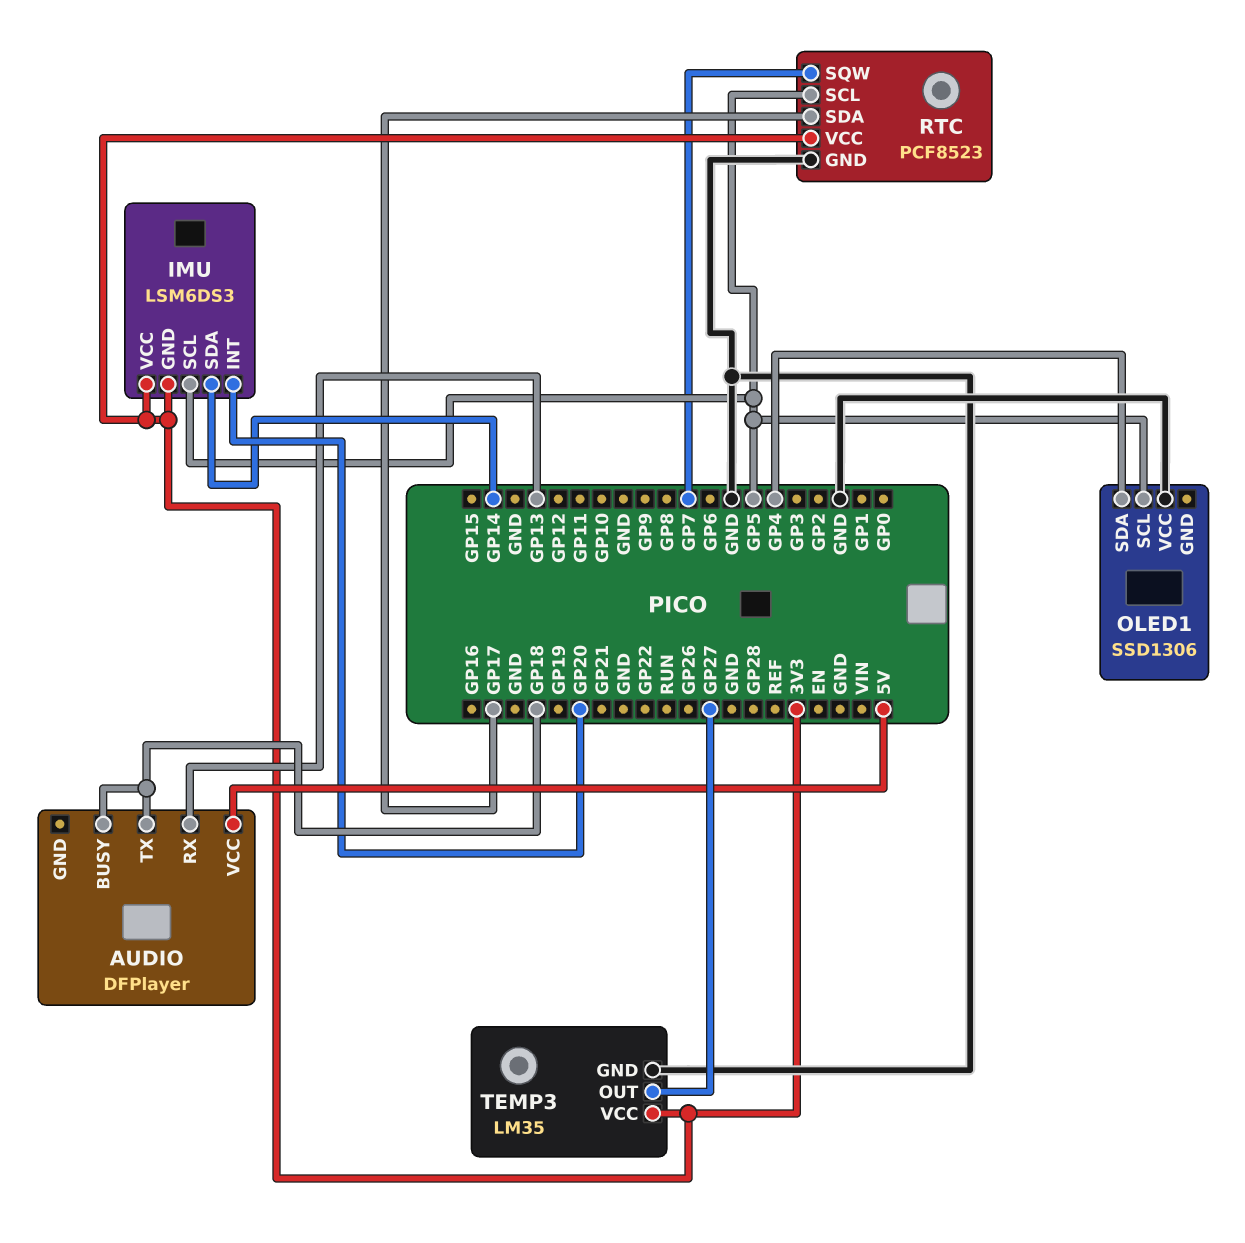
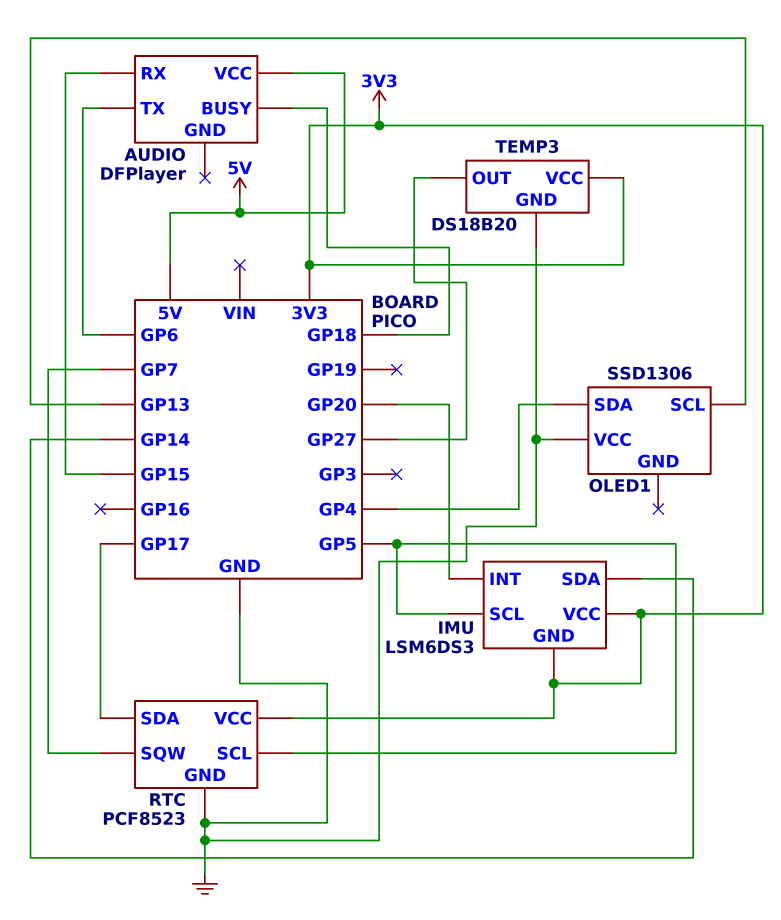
AUDIO pin RX: GP13 -> GP15
AUDIO pin TX: GP18 -> GP6
OLED1 pin SCL: GP5 -> GP13
TEMP3: LM35 -> DS18B20

